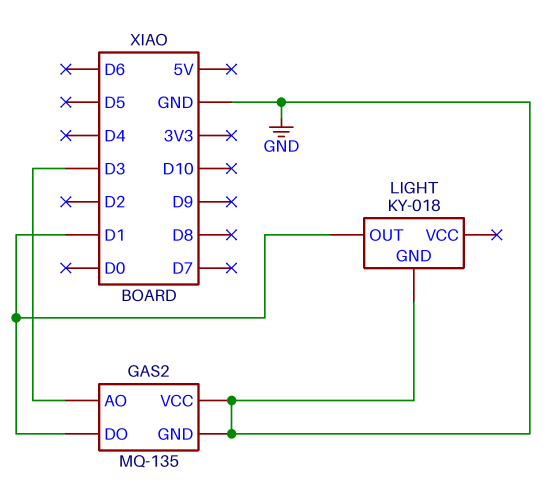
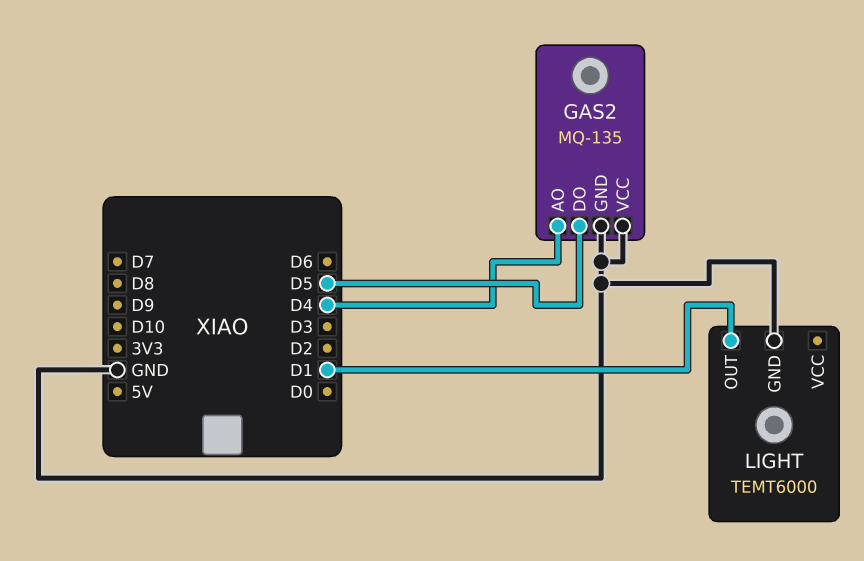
GAS2 pin AO: D3 -> D4
GAS2 pin DO: D1 -> D5
LIGHT: KY-018 -> TEMT6000

